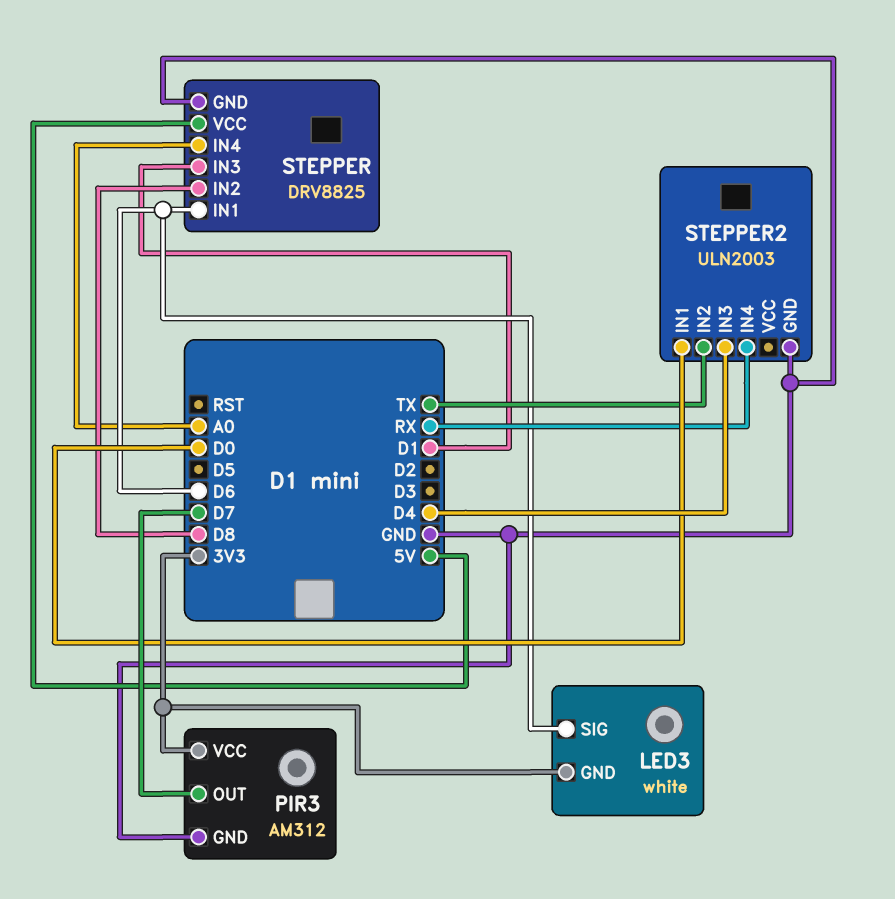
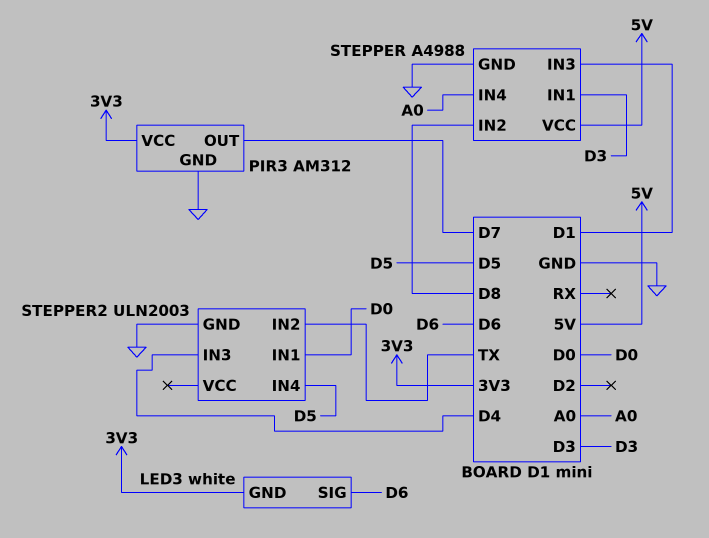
STEPPER: DRV8825 -> A4988
STEPPER pin IN1: D6 -> D3
STEPPER2 pin IN4: RX -> D5

